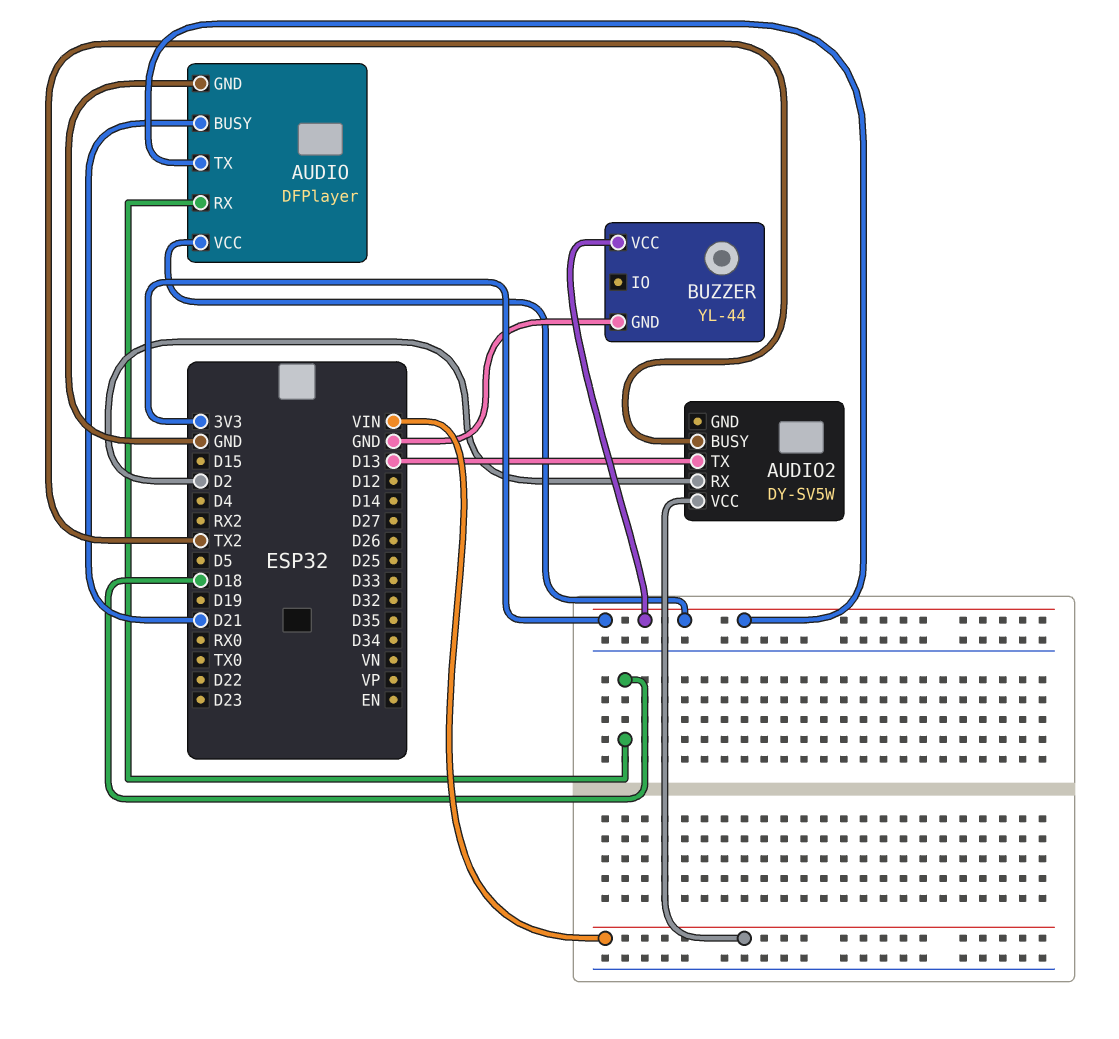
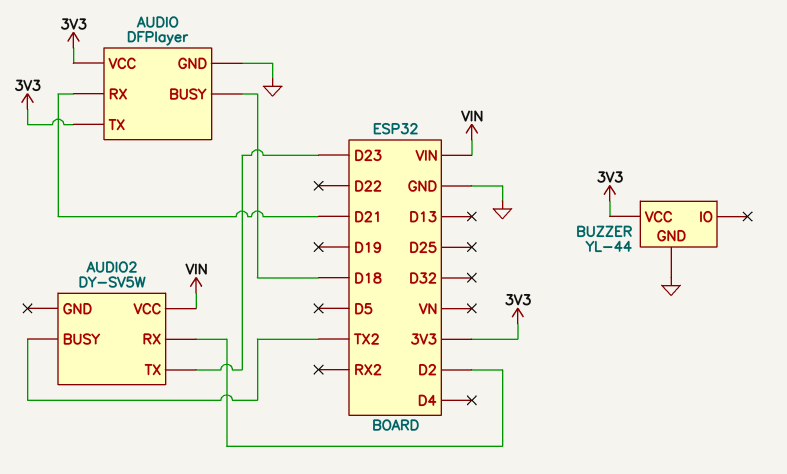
AUDIO pin BUSY: D21 -> D18
AUDIO pin RX: D18 -> D21
AUDIO2 pin TX: D13 -> D23

